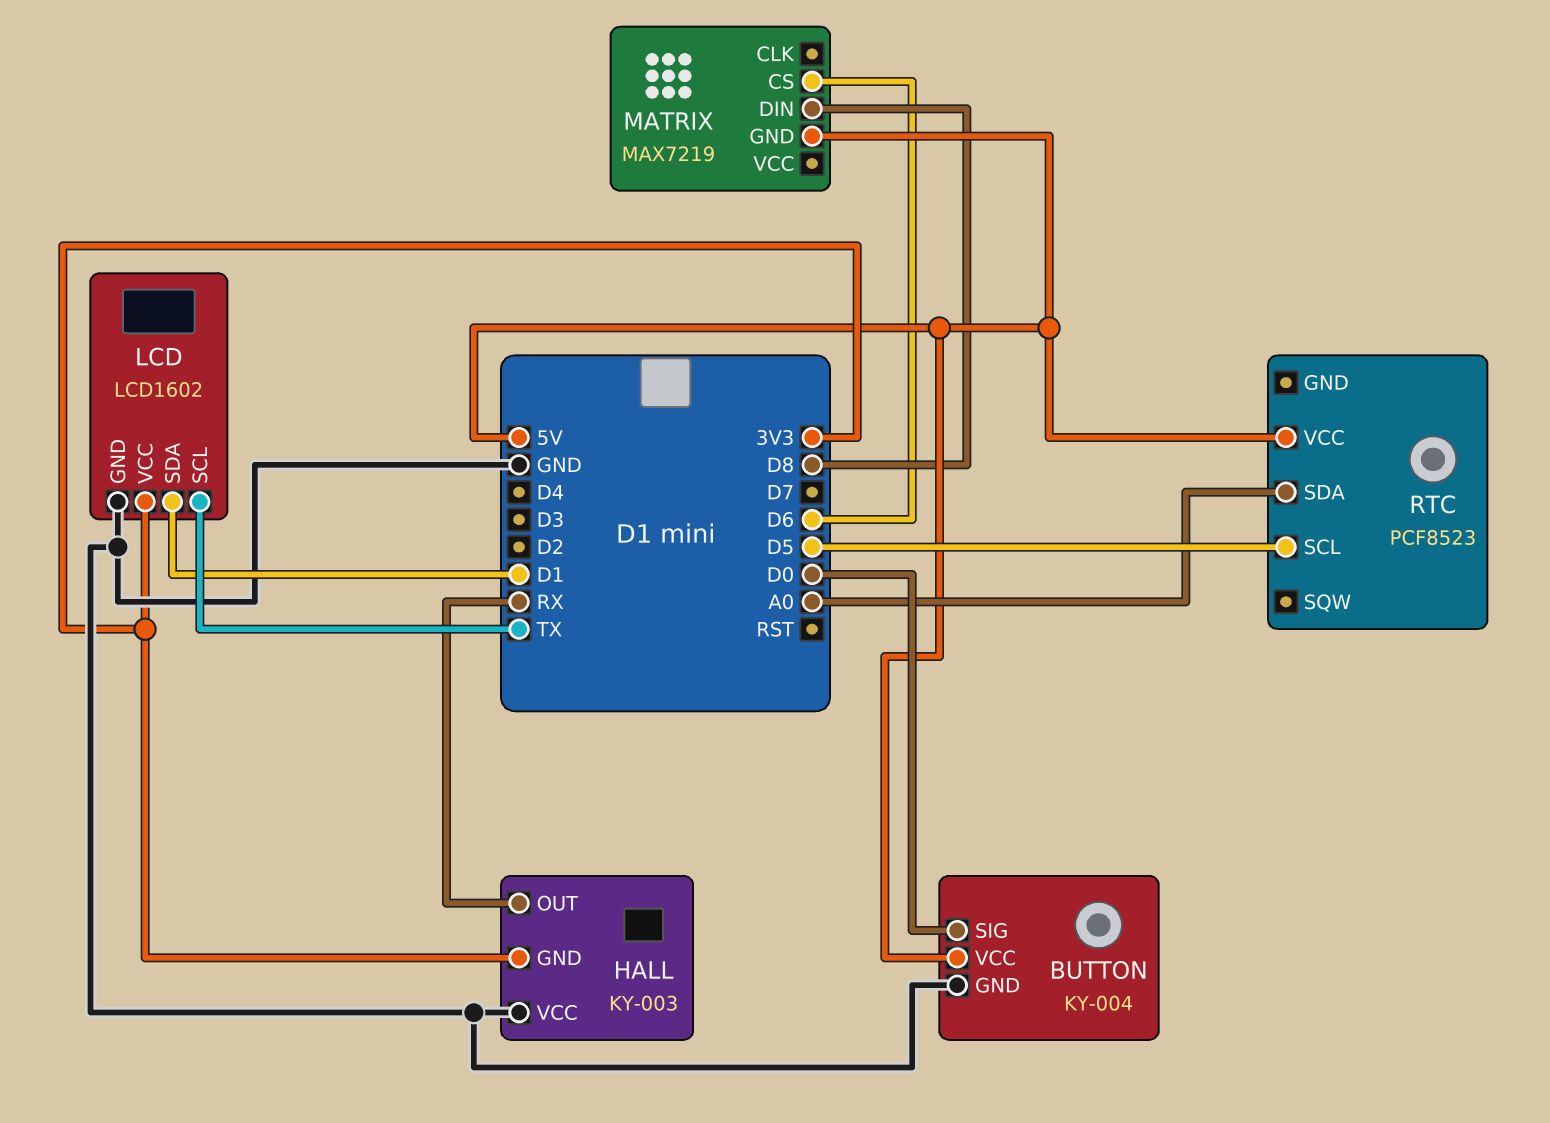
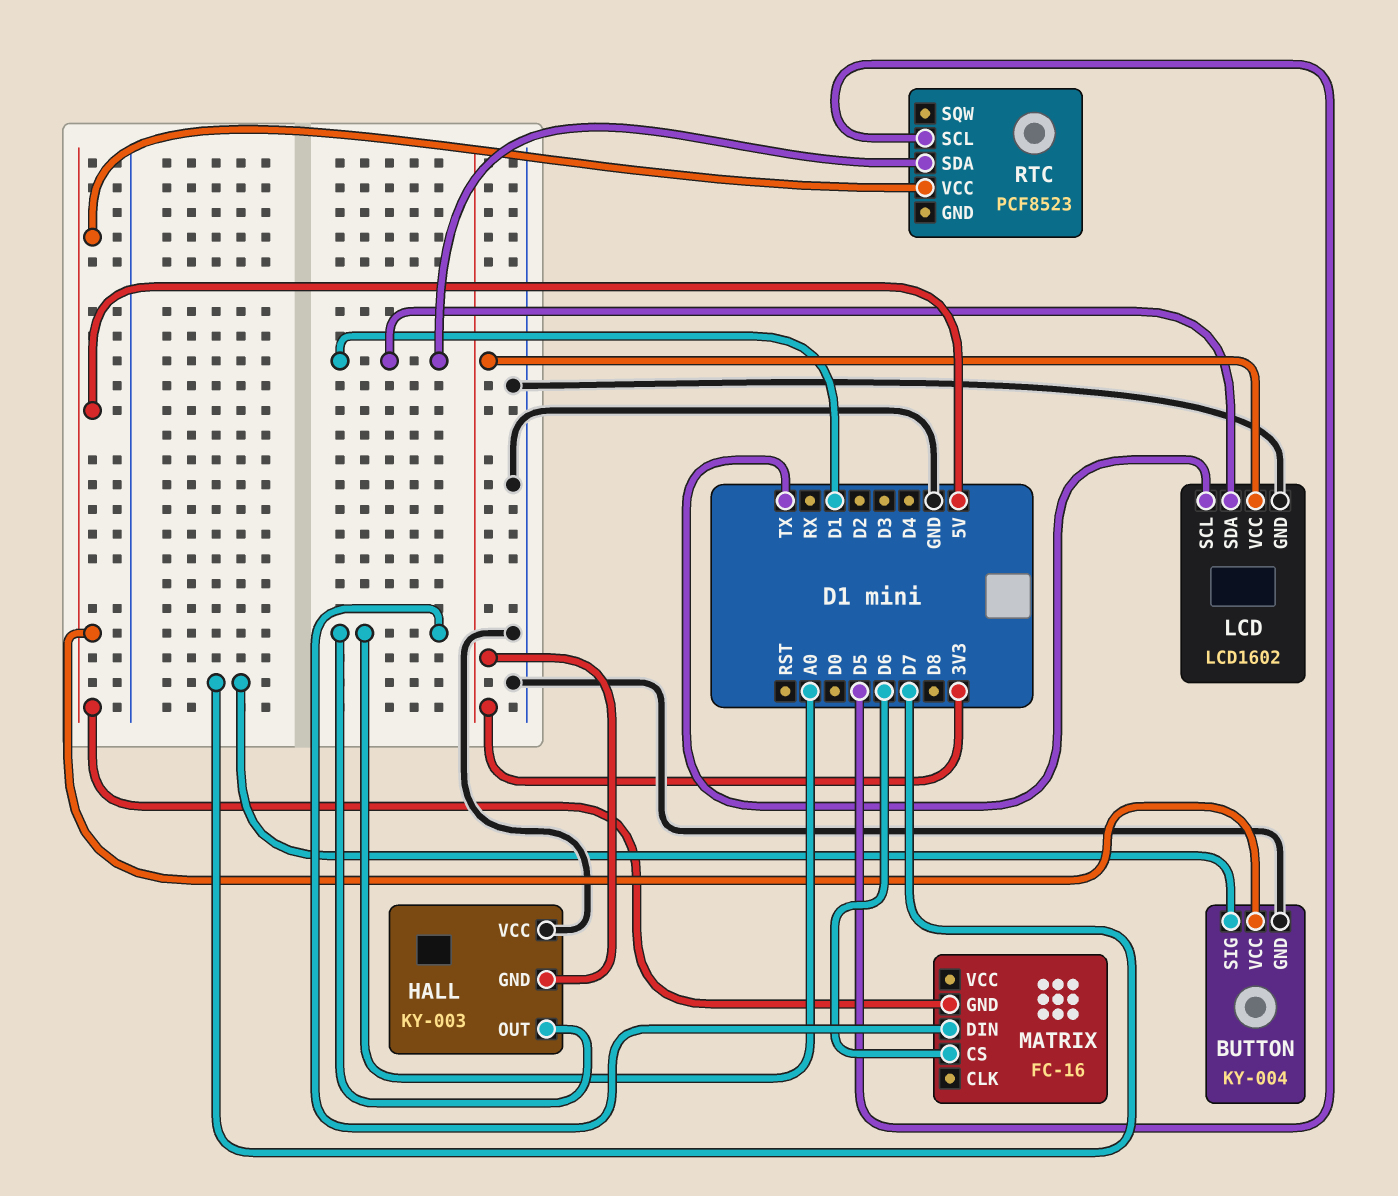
BUTTON pin SIG: D0 -> D7
HALL pin OUT: RX -> A0
MATRIX: MAX7219 -> FC-16
MATRIX pin DIN: D8 -> A0
RTC pin SDA: A0 -> D1

